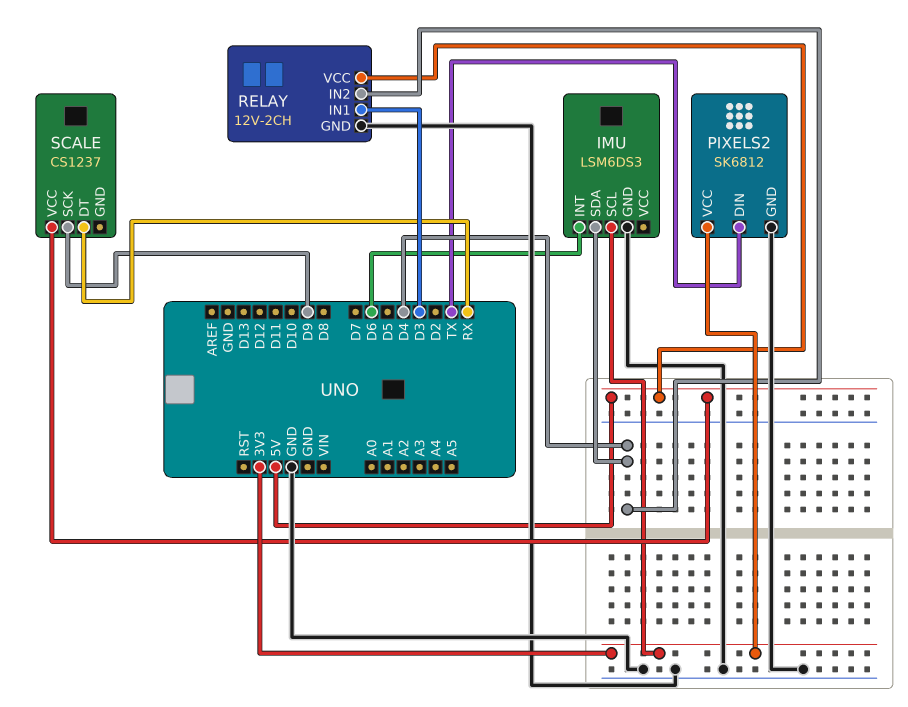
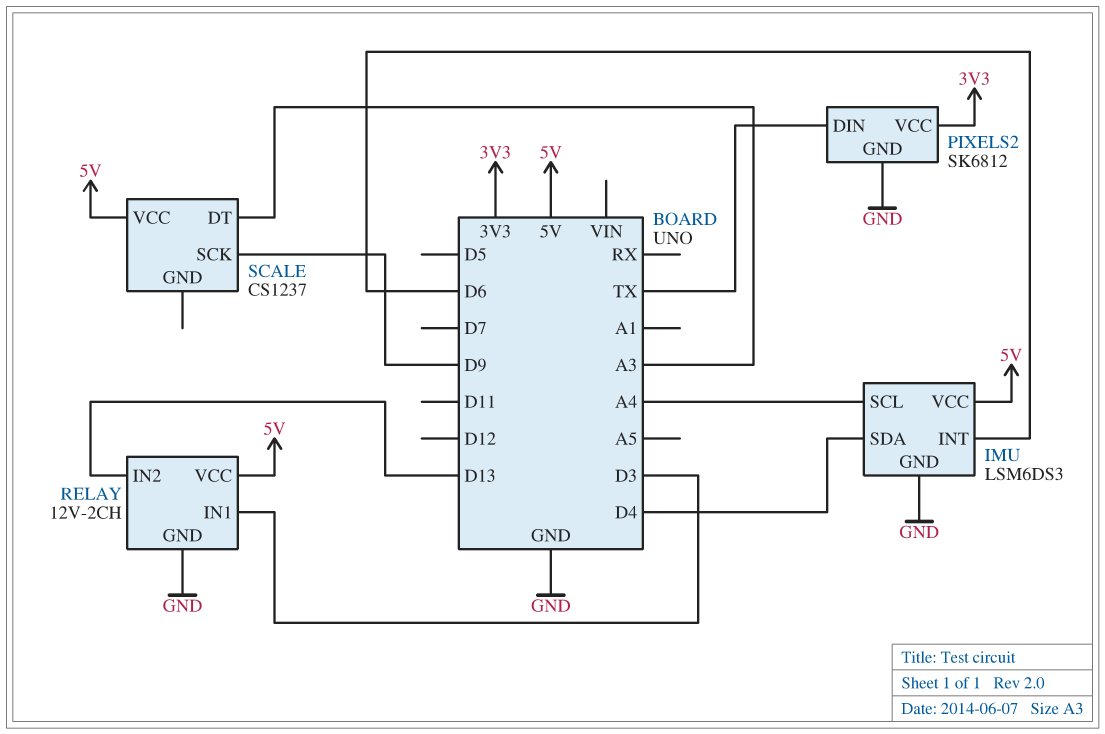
IMU pin SCL: 3V3 -> A4
IMU pin VCC: none -> 5V
RELAY pin IN2: D4 -> D13
SCALE pin DT: RX -> A3

